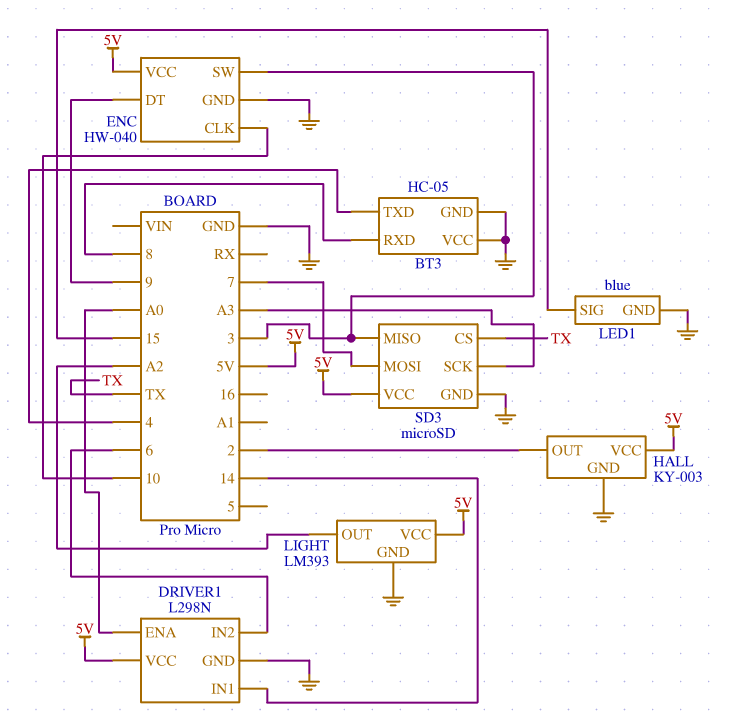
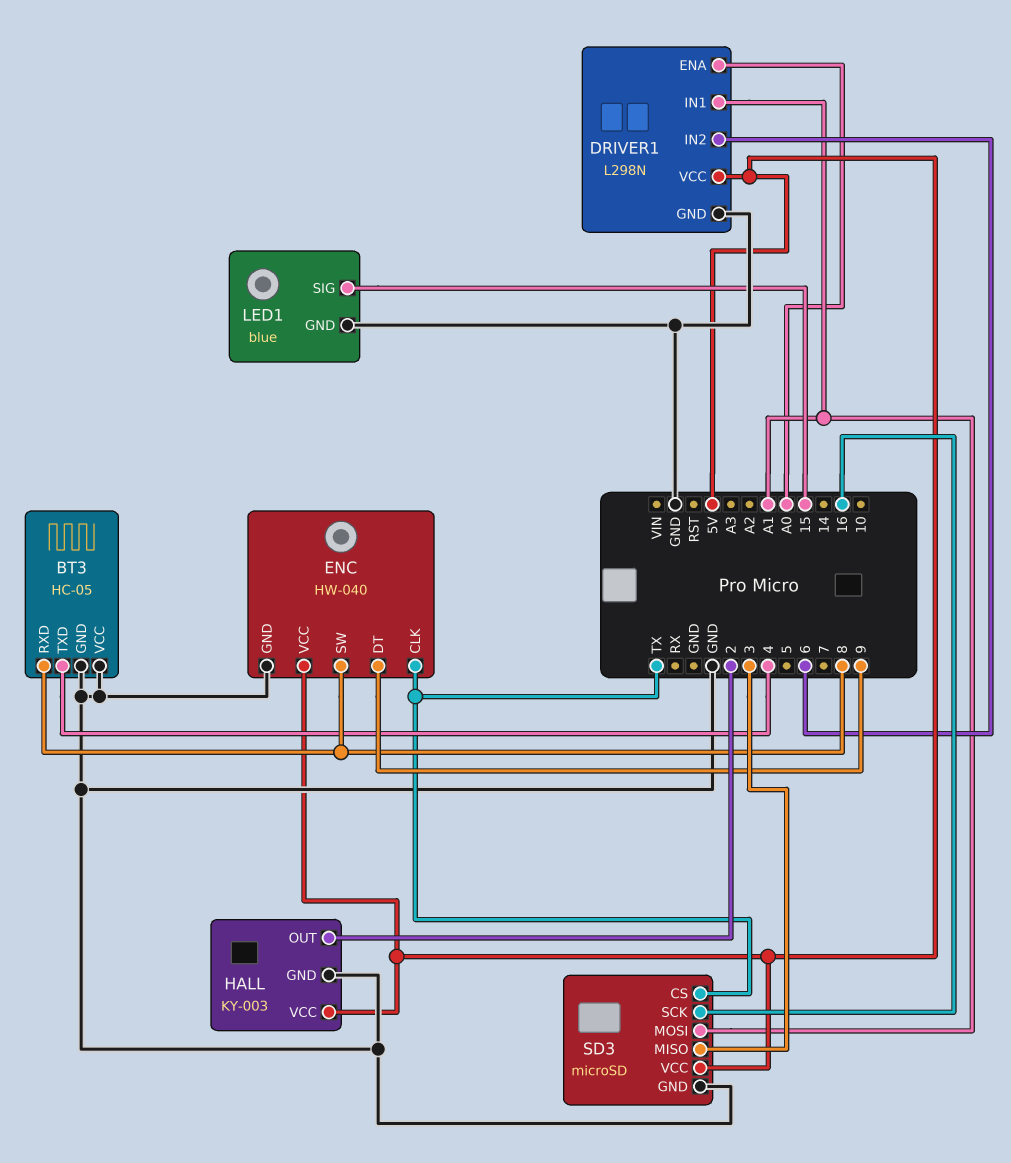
DRIVER1 pin IN1: 14 -> A1
ENC pin CLK: 10 -> TX
ENC pin SW: 3 -> 8
LIGHT: LM393 -> none
LIGHT pin GND: GND -> none
LIGHT pin OUT: A2 -> none
LIGHT pin VCC: 5V -> none
SD3 pin MOSI: 7 -> A1
SD3 pin SCK: A3 -> 16

